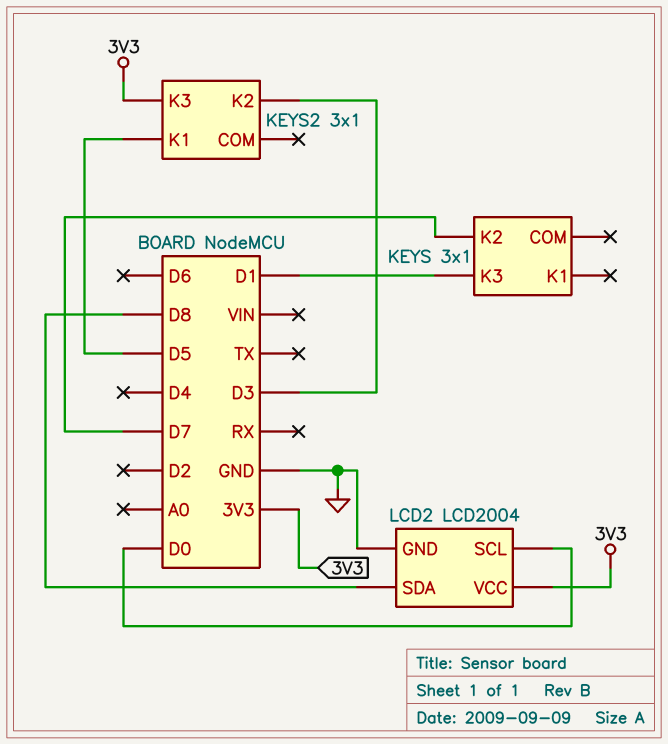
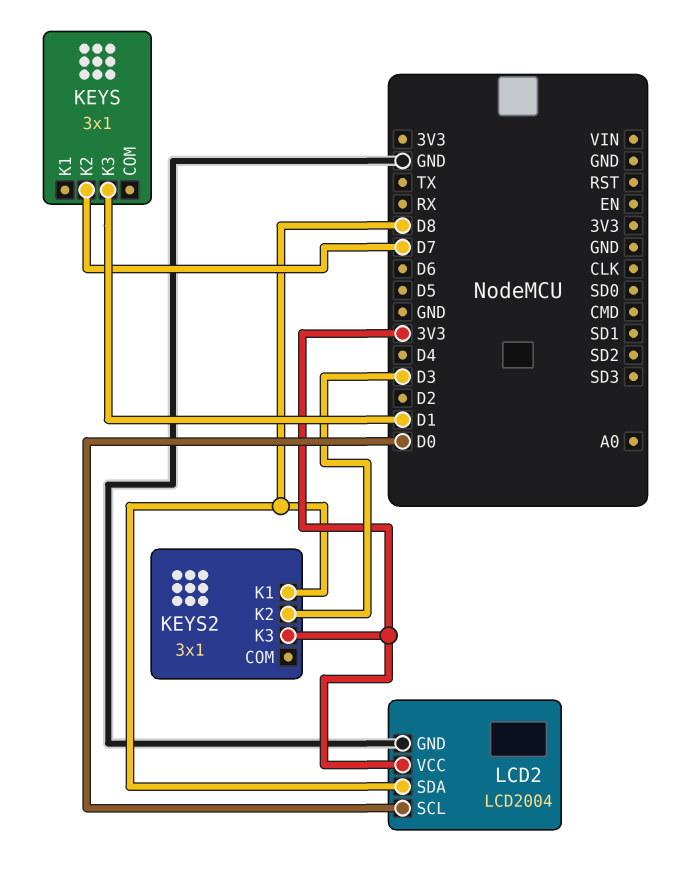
KEYS2 pin K1: D5 -> D8

